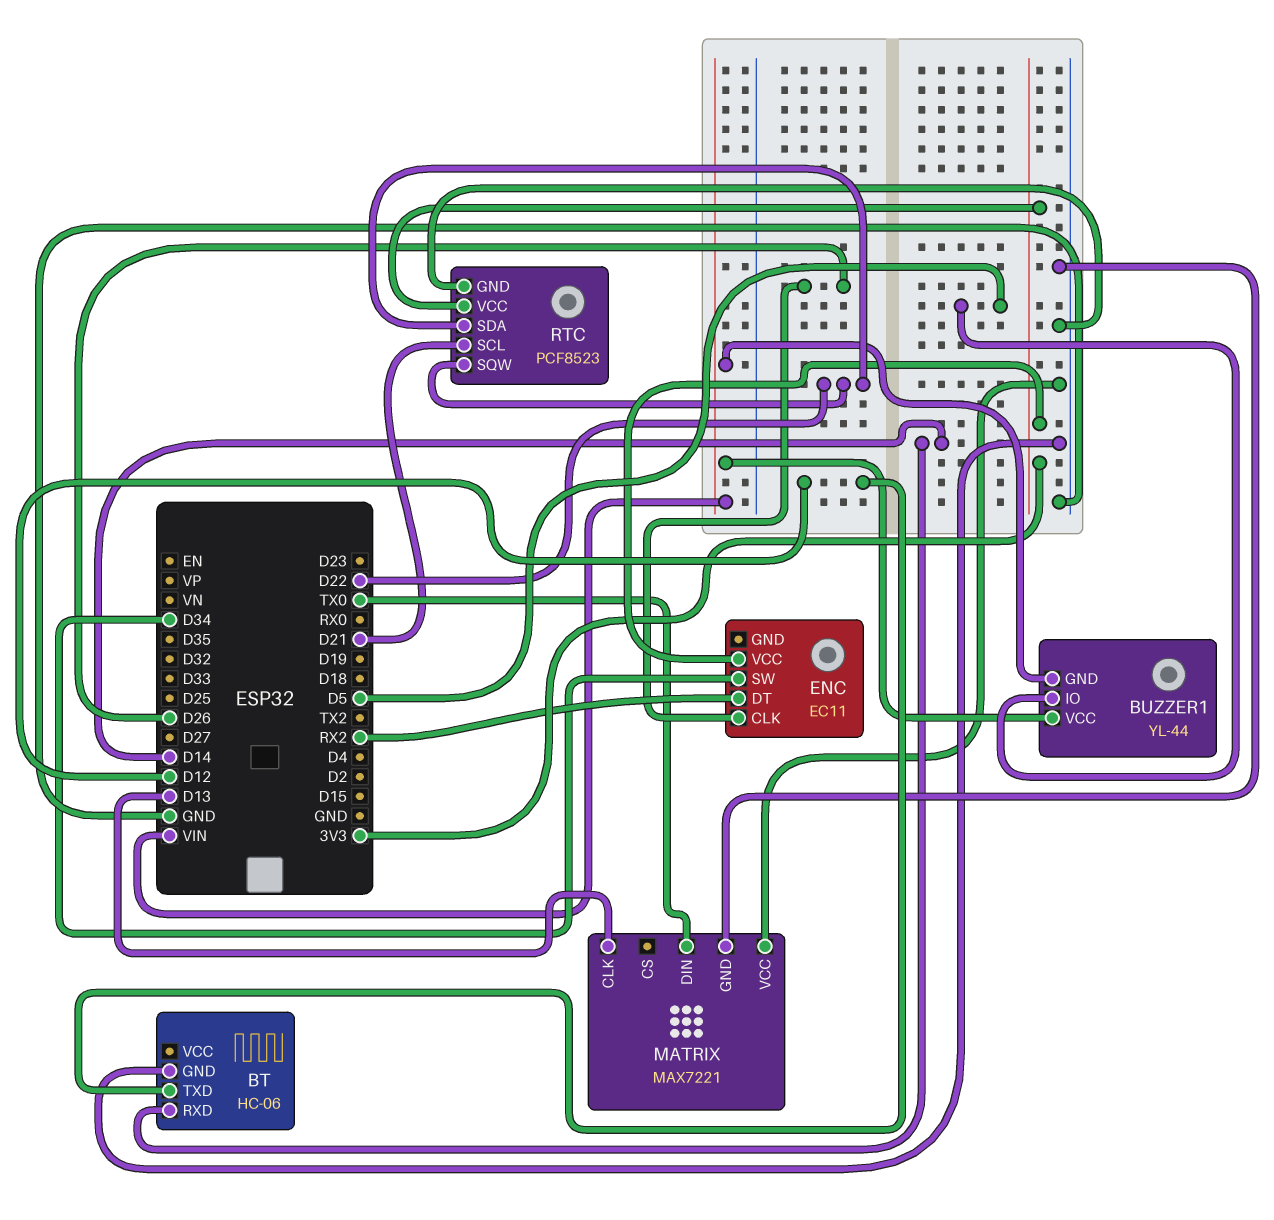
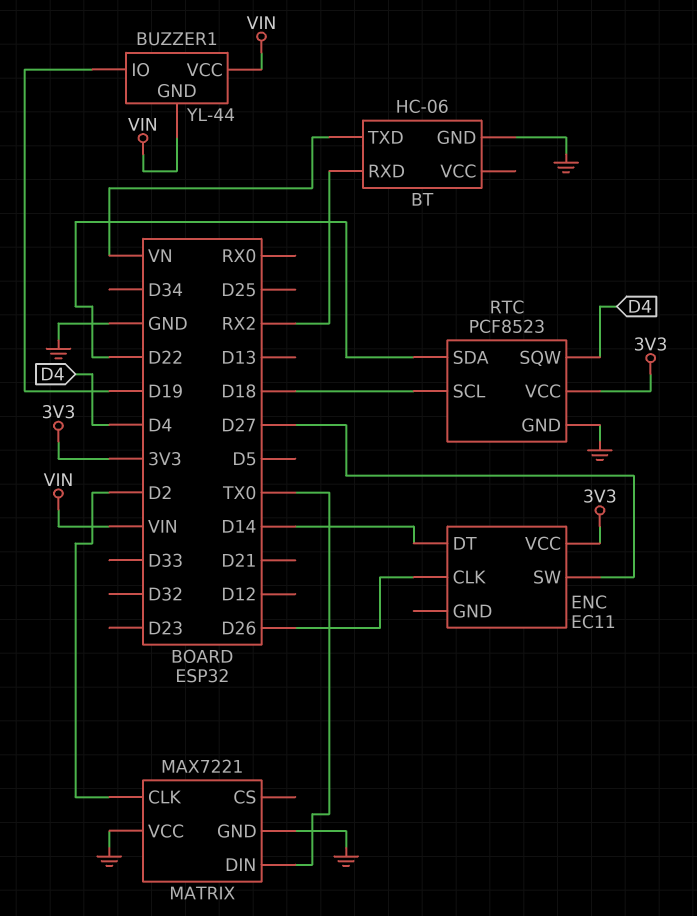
BT pin RXD: D14 -> RX2
BT pin TXD: D12 -> VN
BUZZER1 pin IO: D5 -> D19
ENC pin DT: RX2 -> D14
ENC pin SW: D34 -> D27
MATRIX pin CLK: D13 -> D2
RTC pin SCL: D21 -> D18
RTC pin SQW: D22 -> D4

